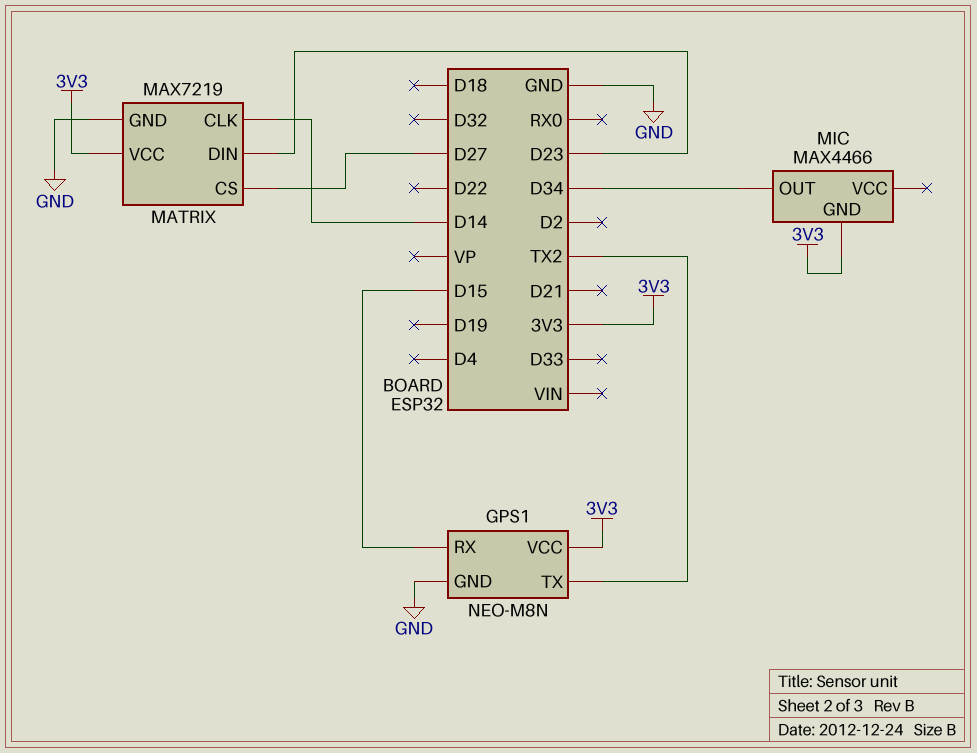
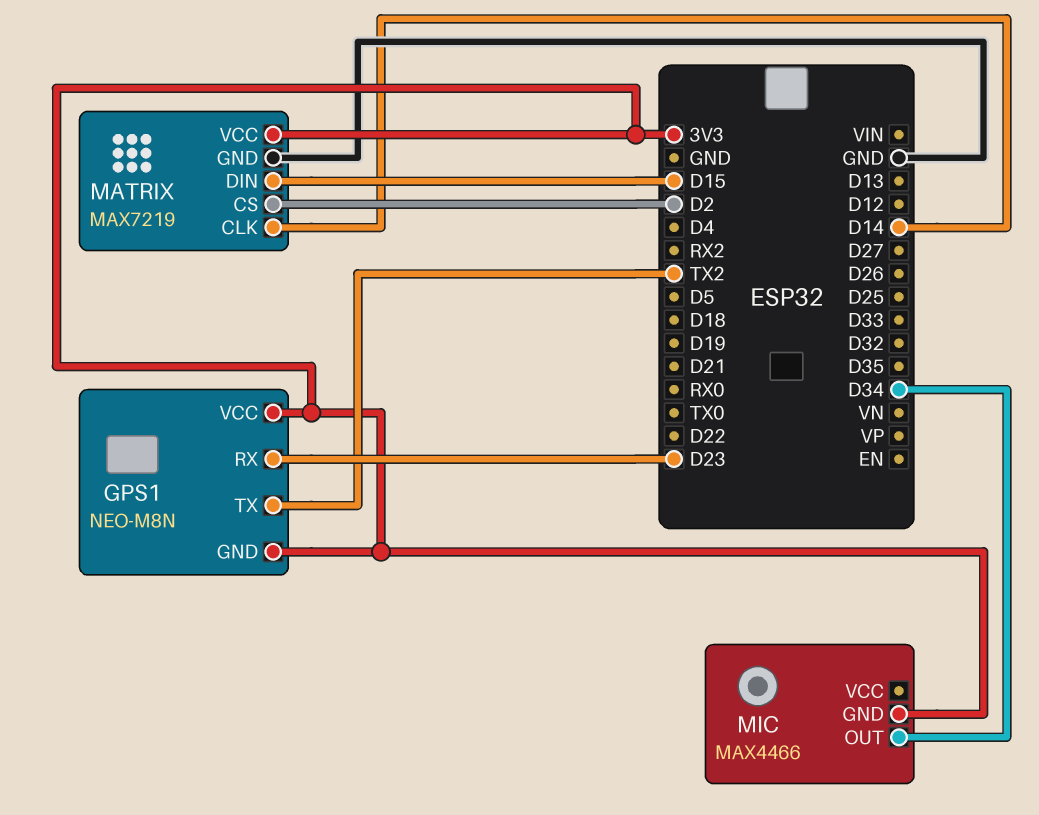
GPS1 pin GND: GND -> 3V3
GPS1 pin RX: D15 -> D23
MATRIX pin CS: D27 -> D2
MATRIX pin DIN: D23 -> D15

